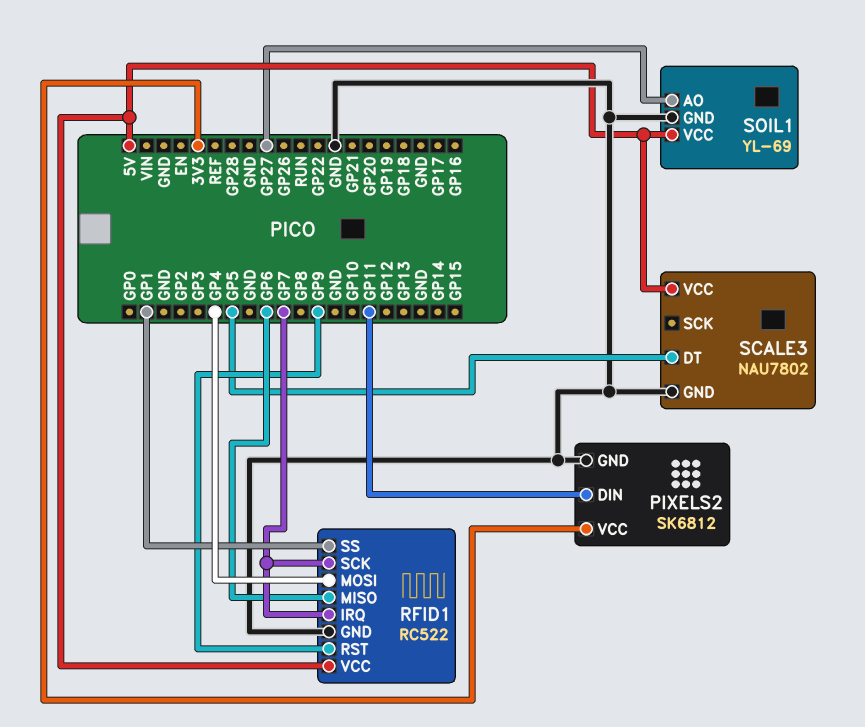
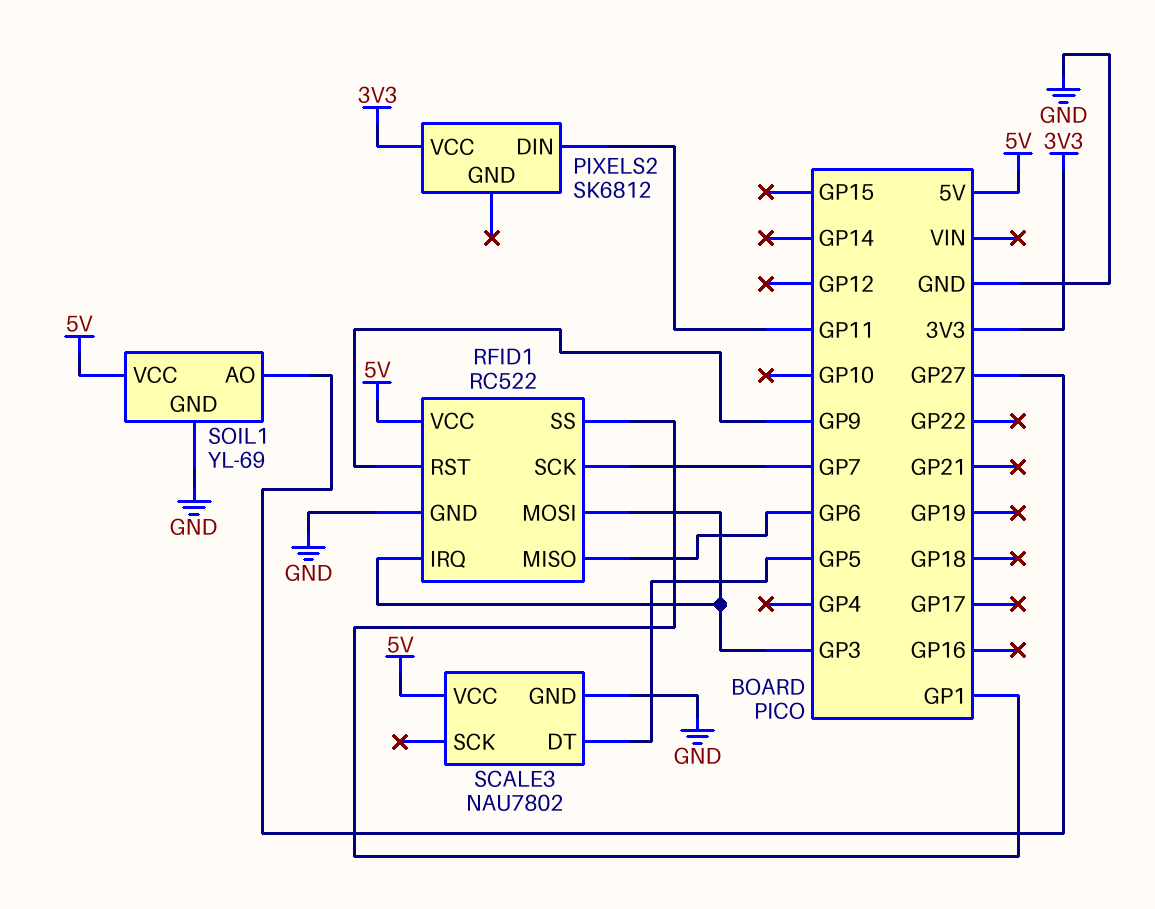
PIXELS2 pin GND: GND -> none
RFID1 pin IRQ: GP7 -> GP3
RFID1 pin MOSI: GP4 -> GP3

